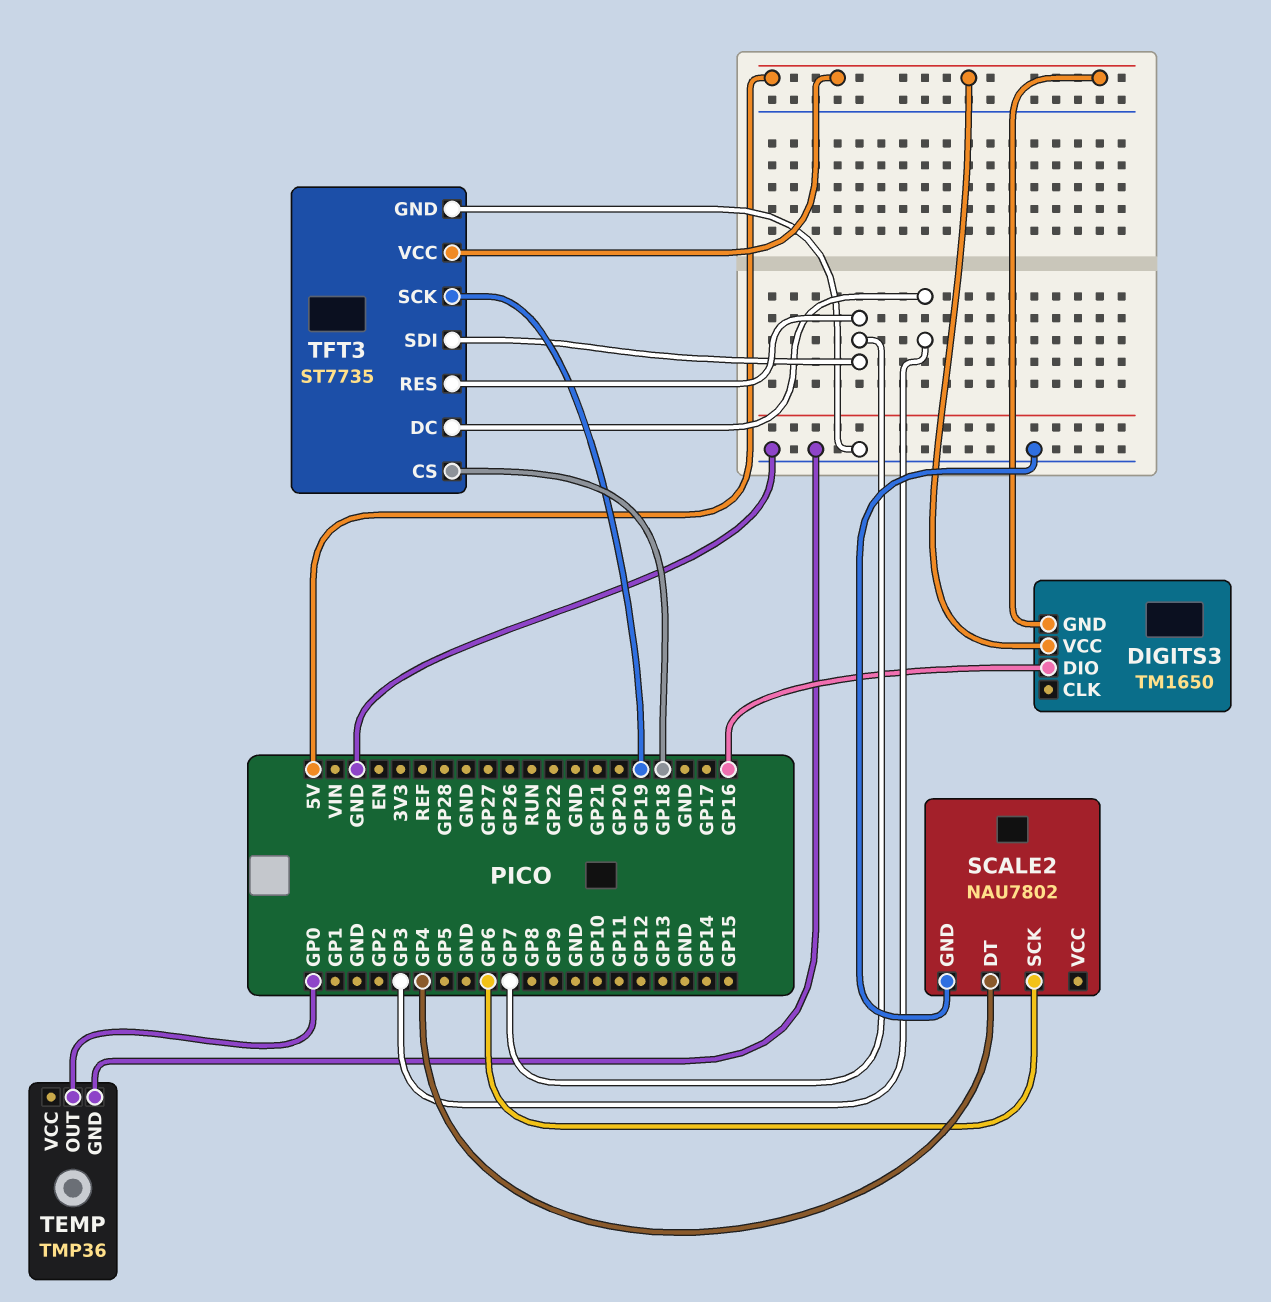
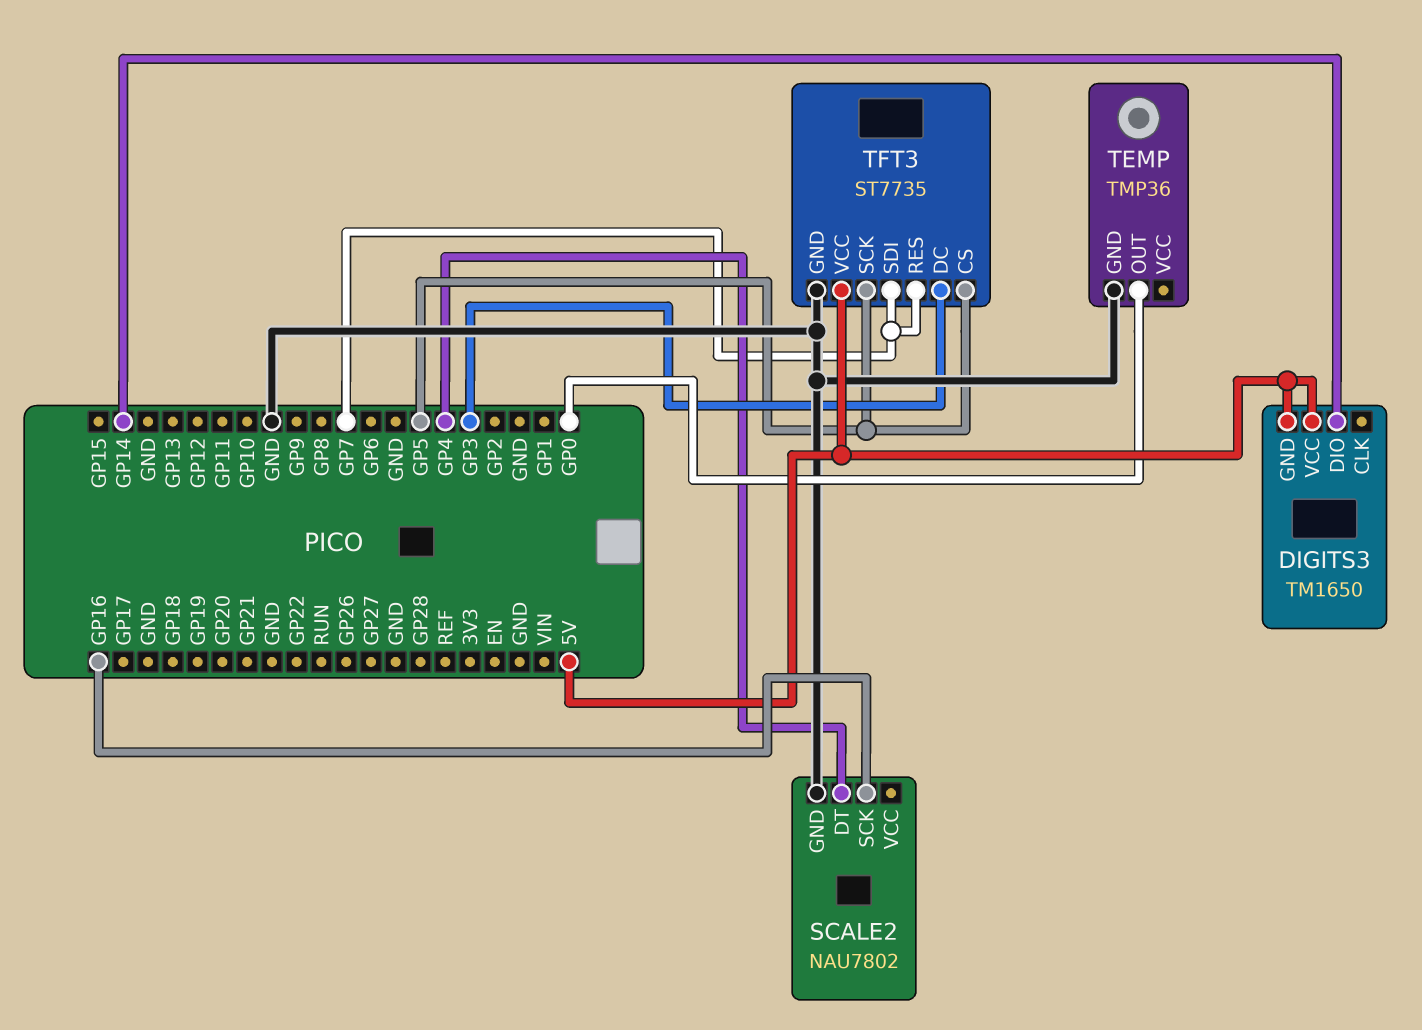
DIGITS3 pin DIO: GP16 -> GP14
SCALE2 pin SCK: GP6 -> GP16
TFT3 pin CS: GP18 -> GP5
TFT3 pin SCK: GP19 -> GP5

